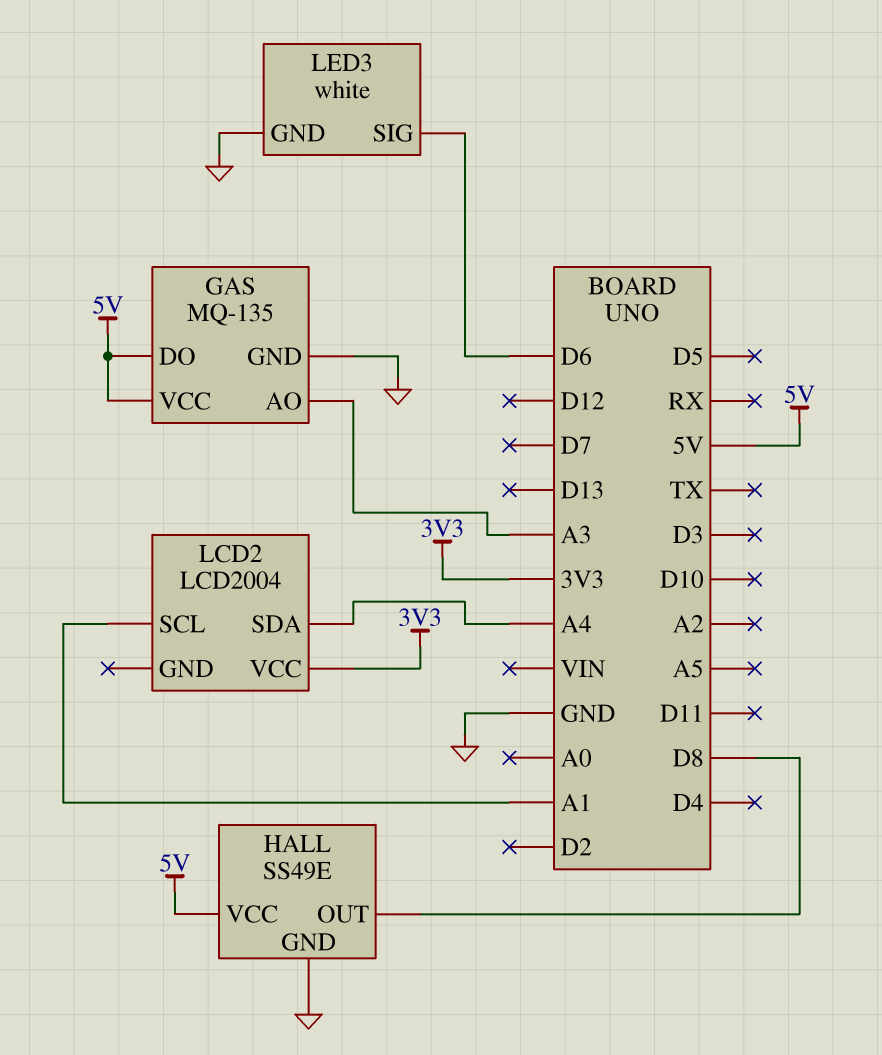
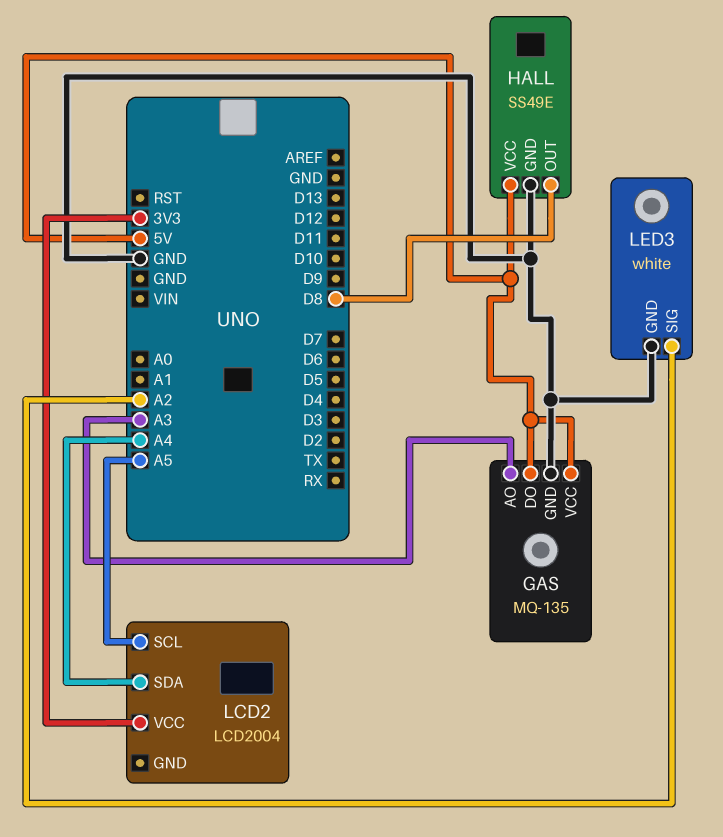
LCD2 pin SCL: A1 -> A5
LED3 pin SIG: D6 -> A2

